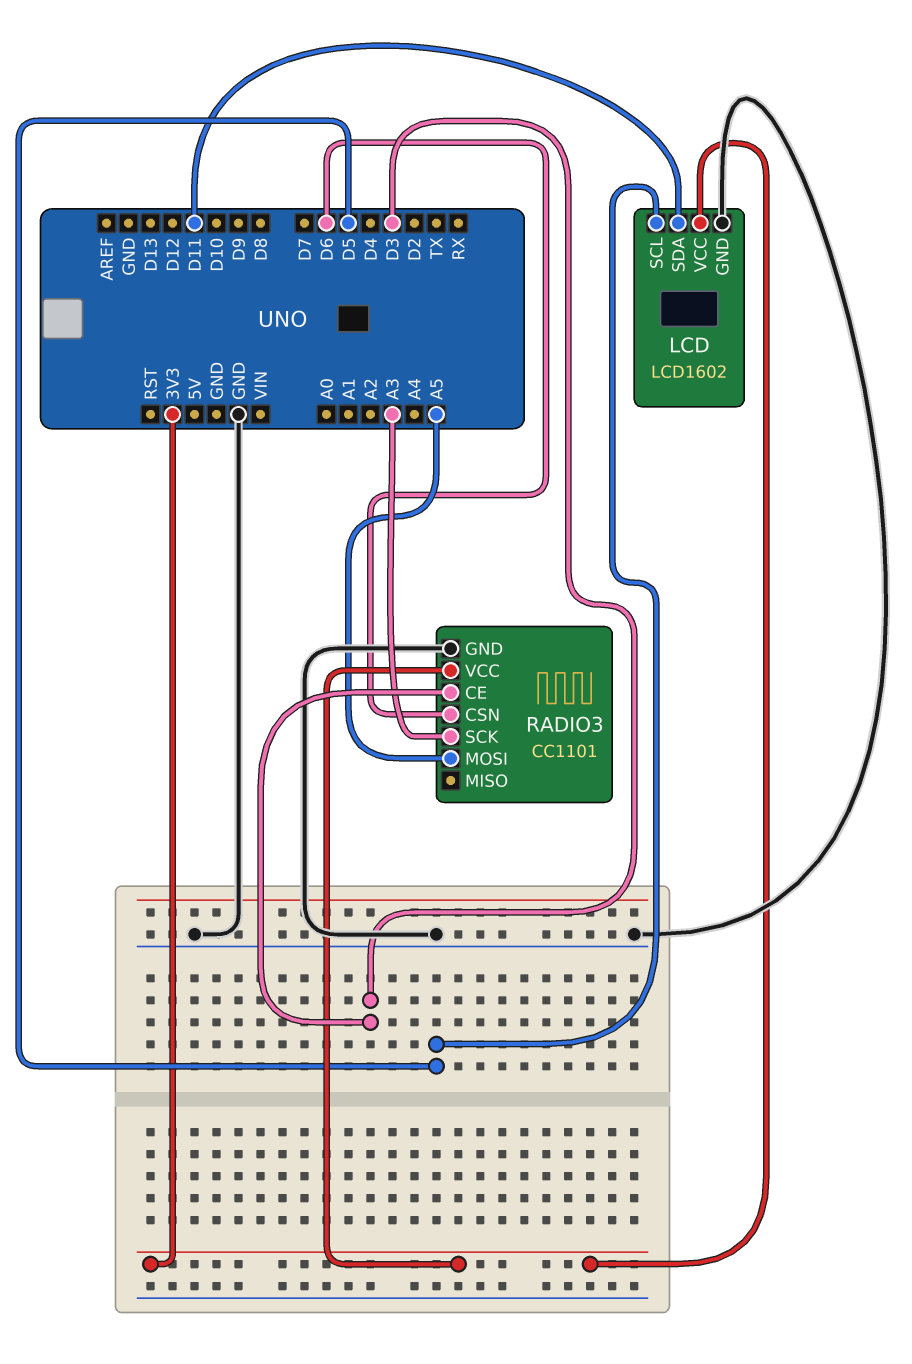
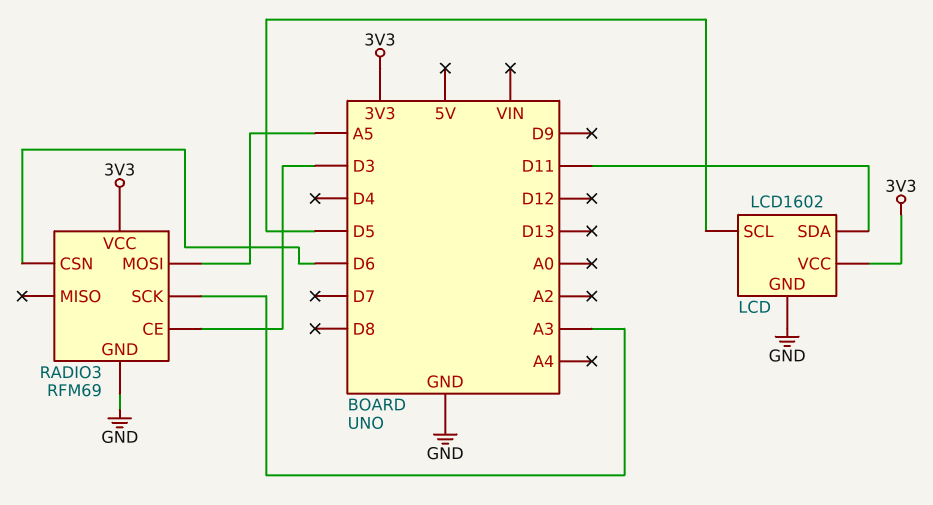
RADIO3: CC1101 -> RFM69

